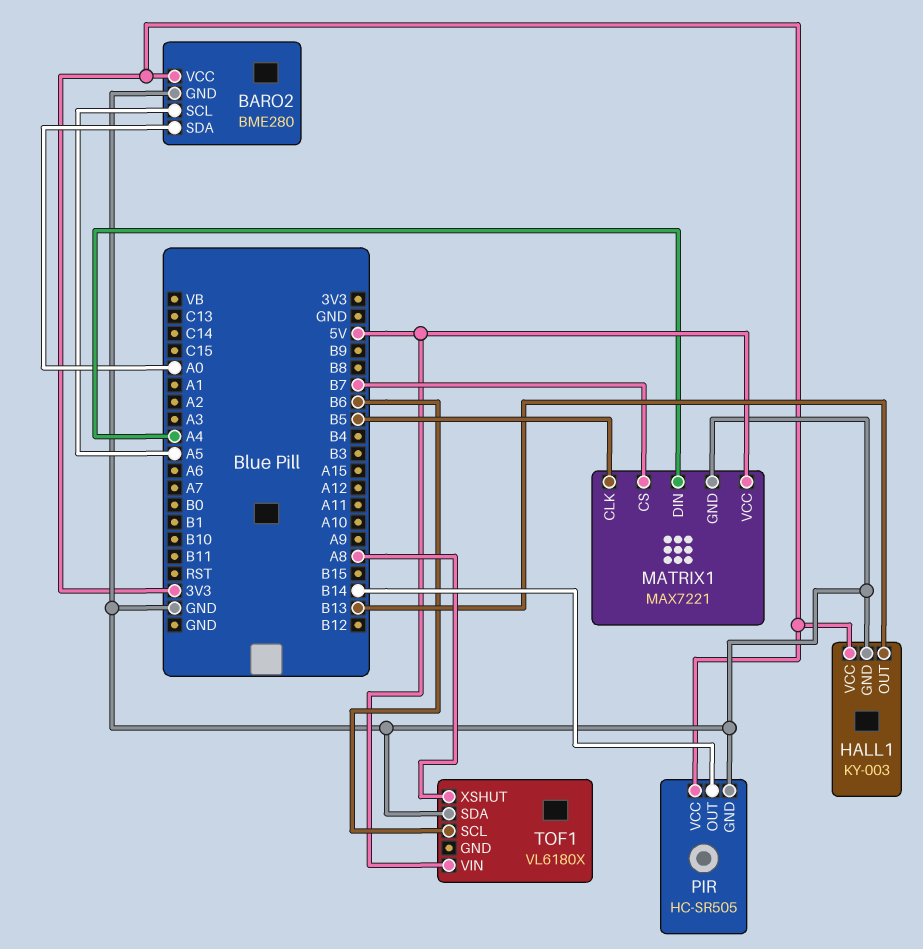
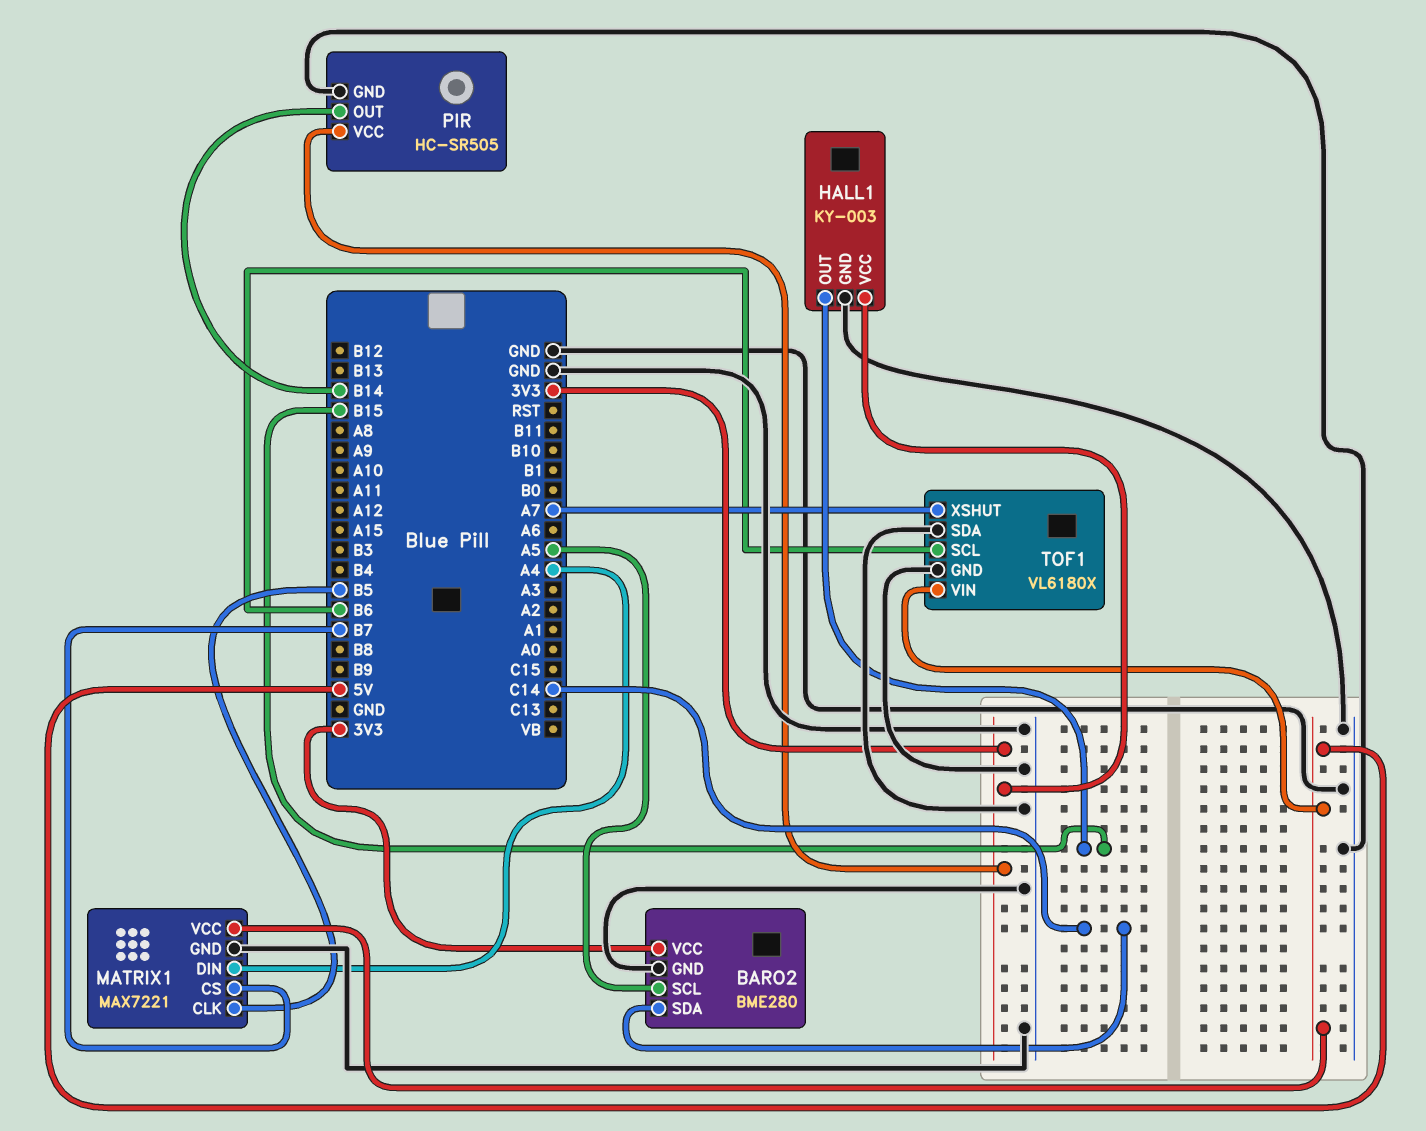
BARO2 pin SDA: A0 -> C14
HALL1 pin OUT: B13 -> B15
TOF1 pin GND: none -> GND
TOF1 pin XSHUT: A8 -> A7

